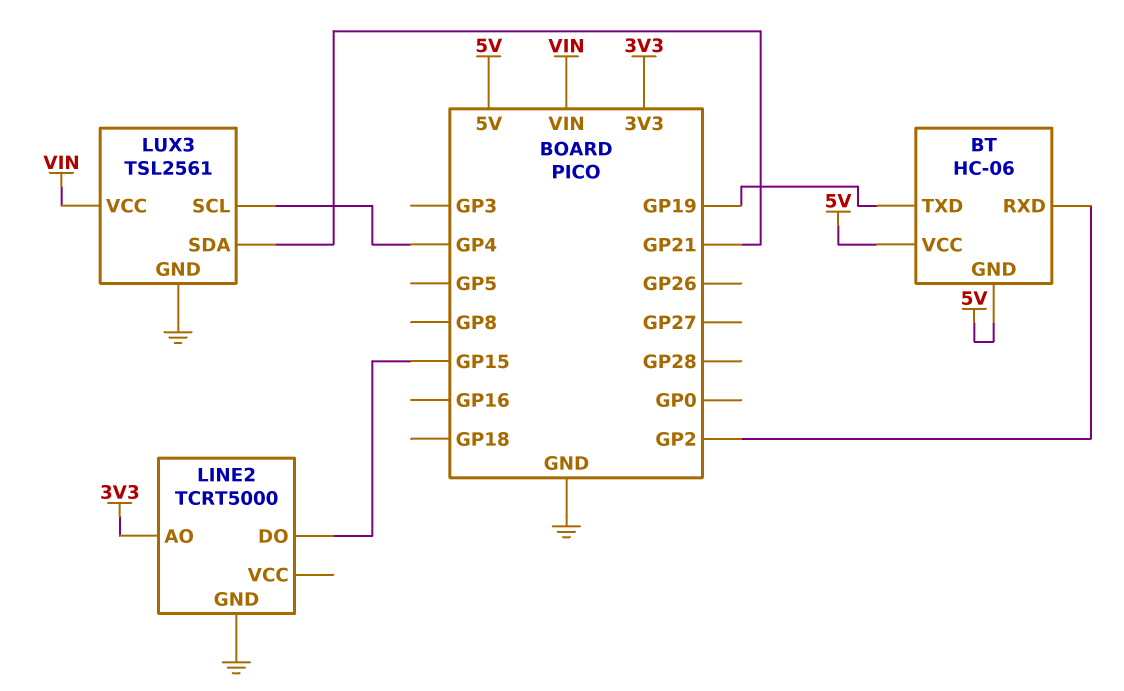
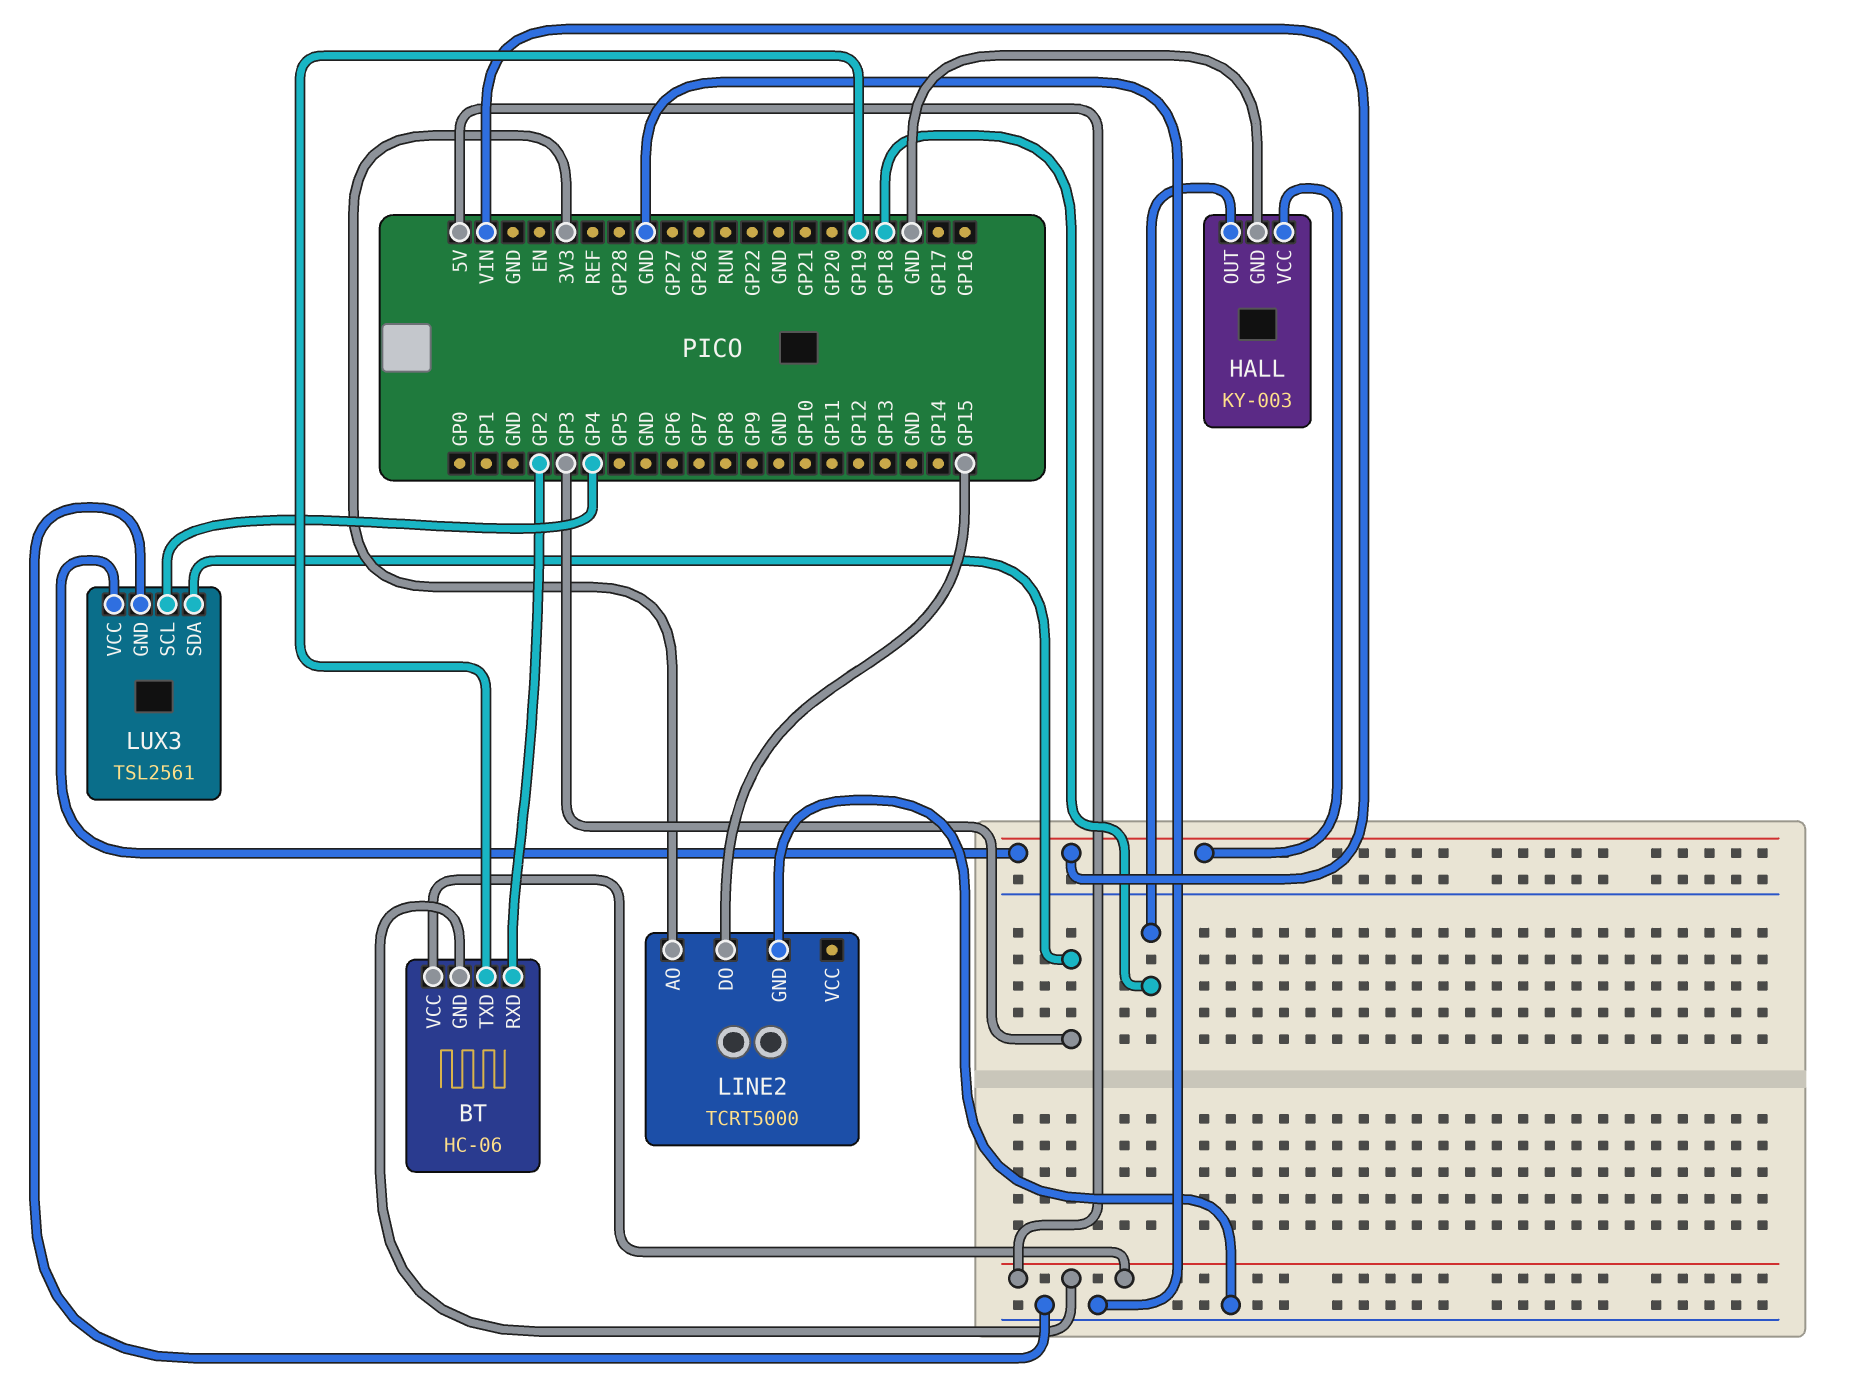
HALL: none -> KY-003
HALL pin GND: none -> GND
HALL pin OUT: none -> GP18
HALL pin VCC: none -> VIN
LUX3 pin SDA: GP21 -> GP3

